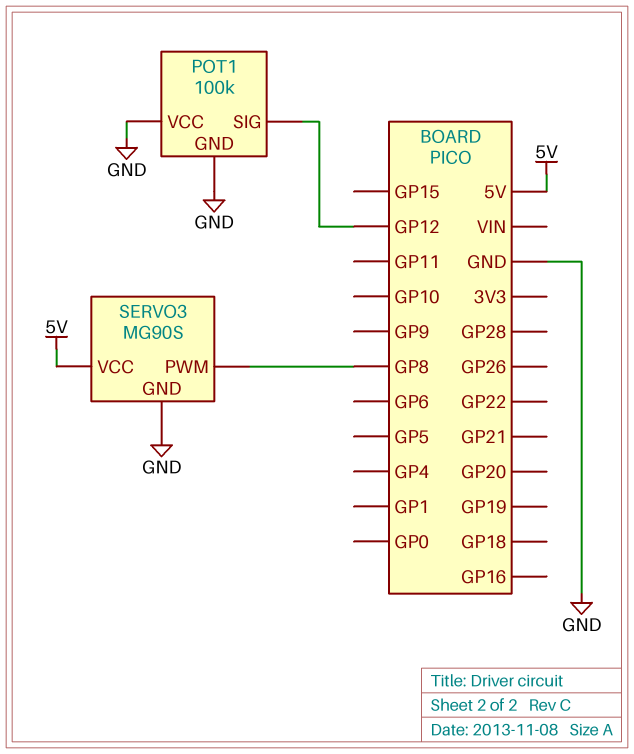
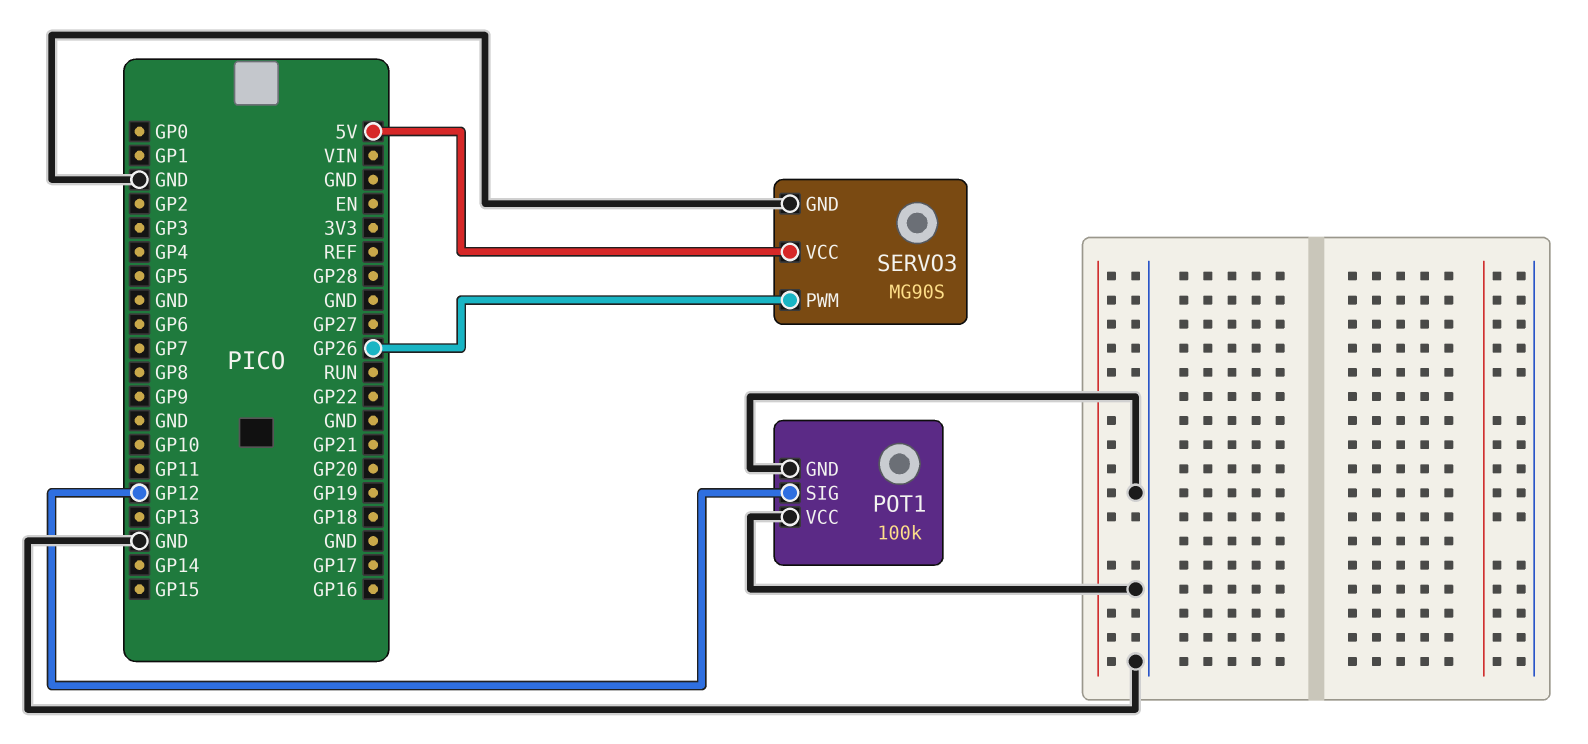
SERVO3 pin PWM: GP8 -> GP26

